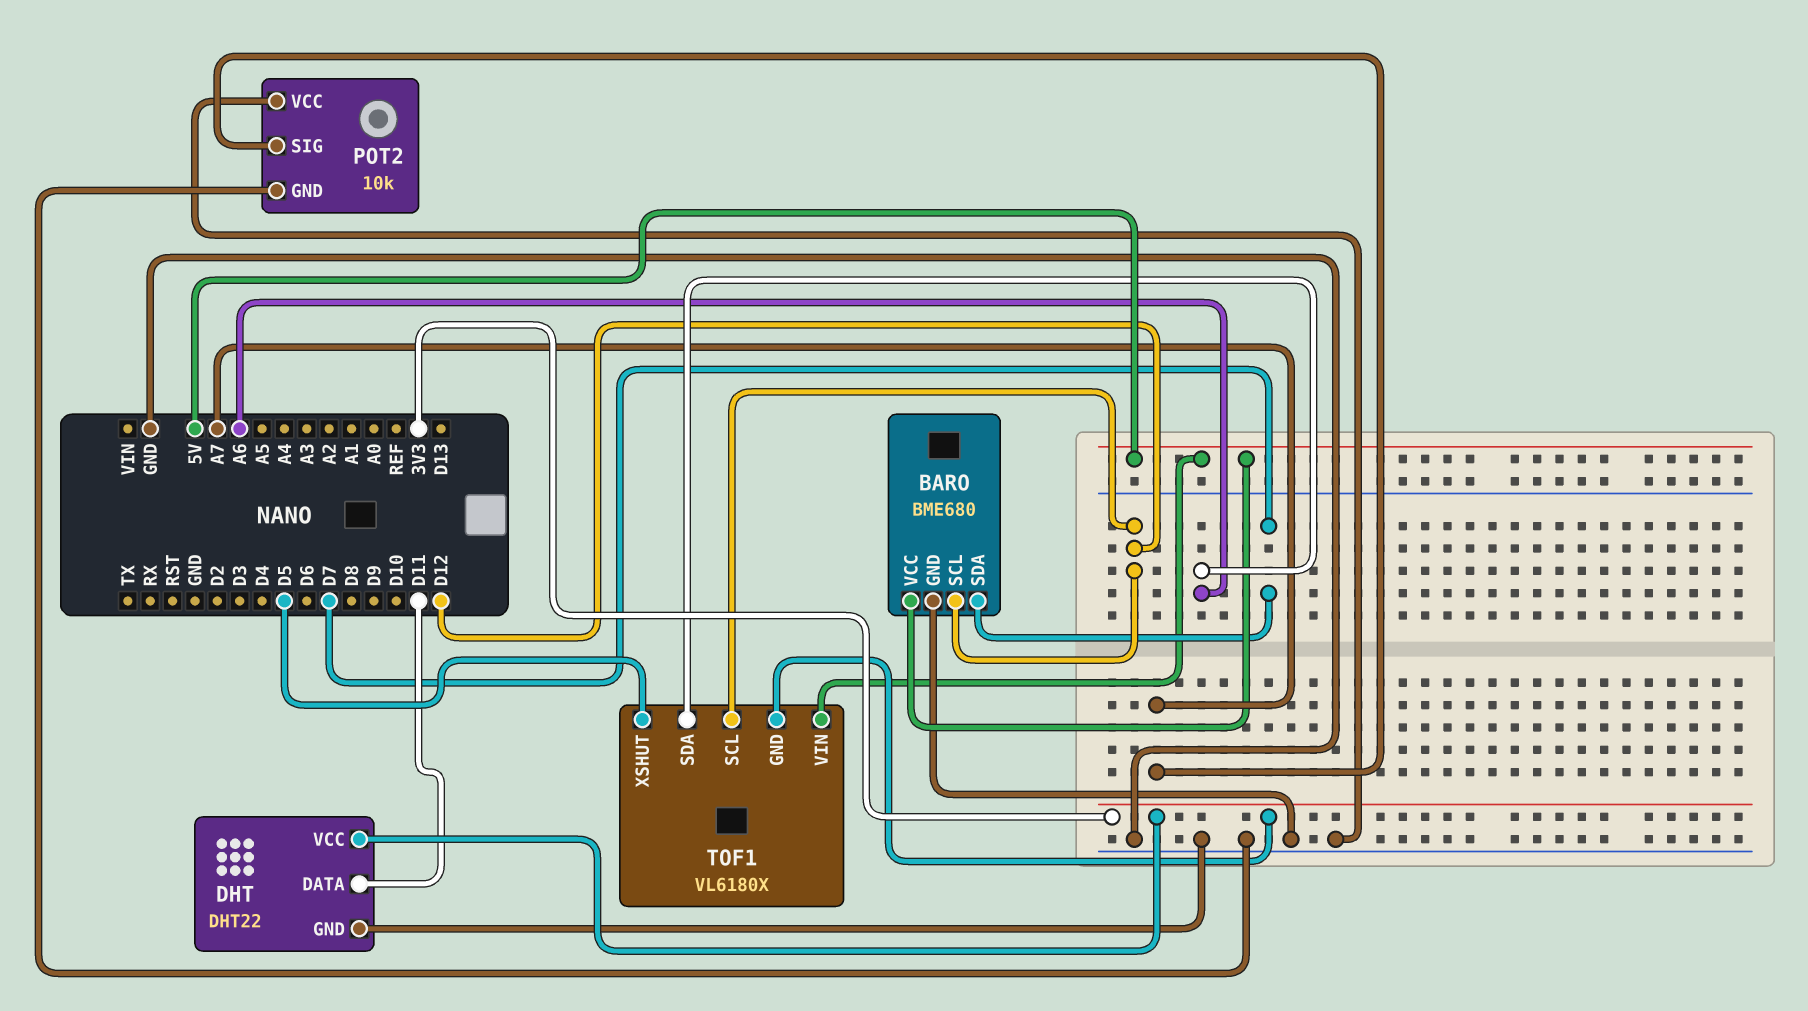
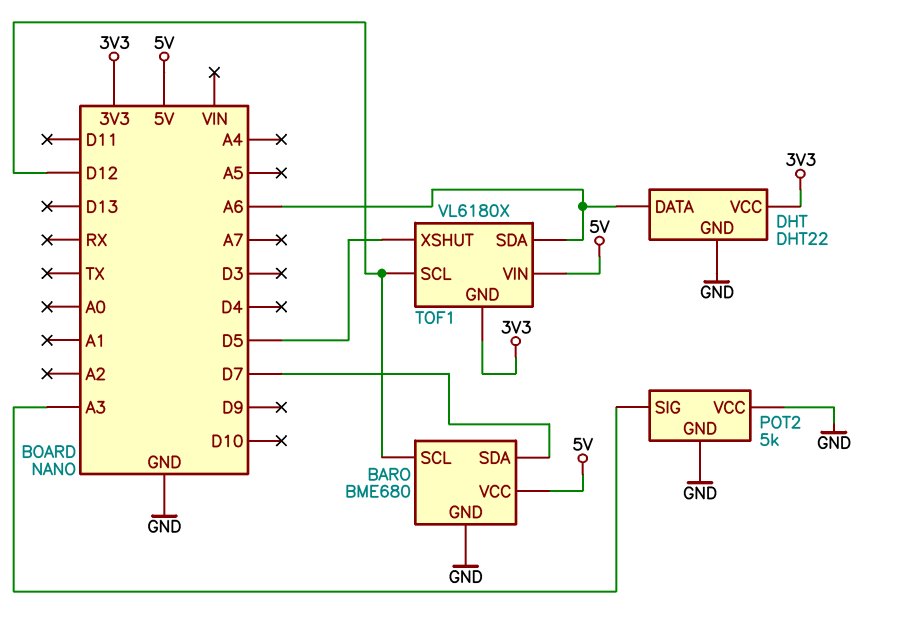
DHT pin DATA: D11 -> A6
POT2: 10k -> 5k
POT2 pin SIG: A7 -> A3

